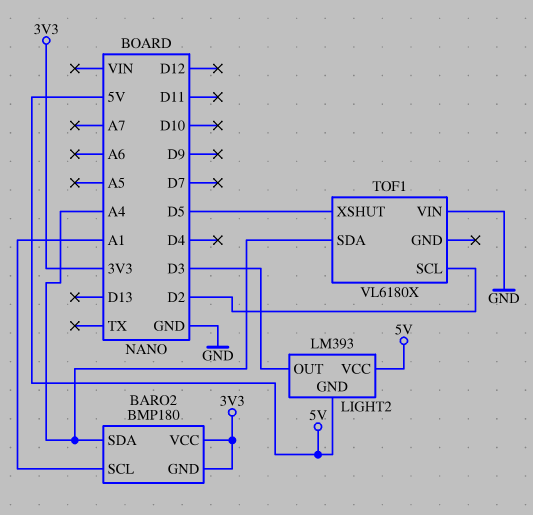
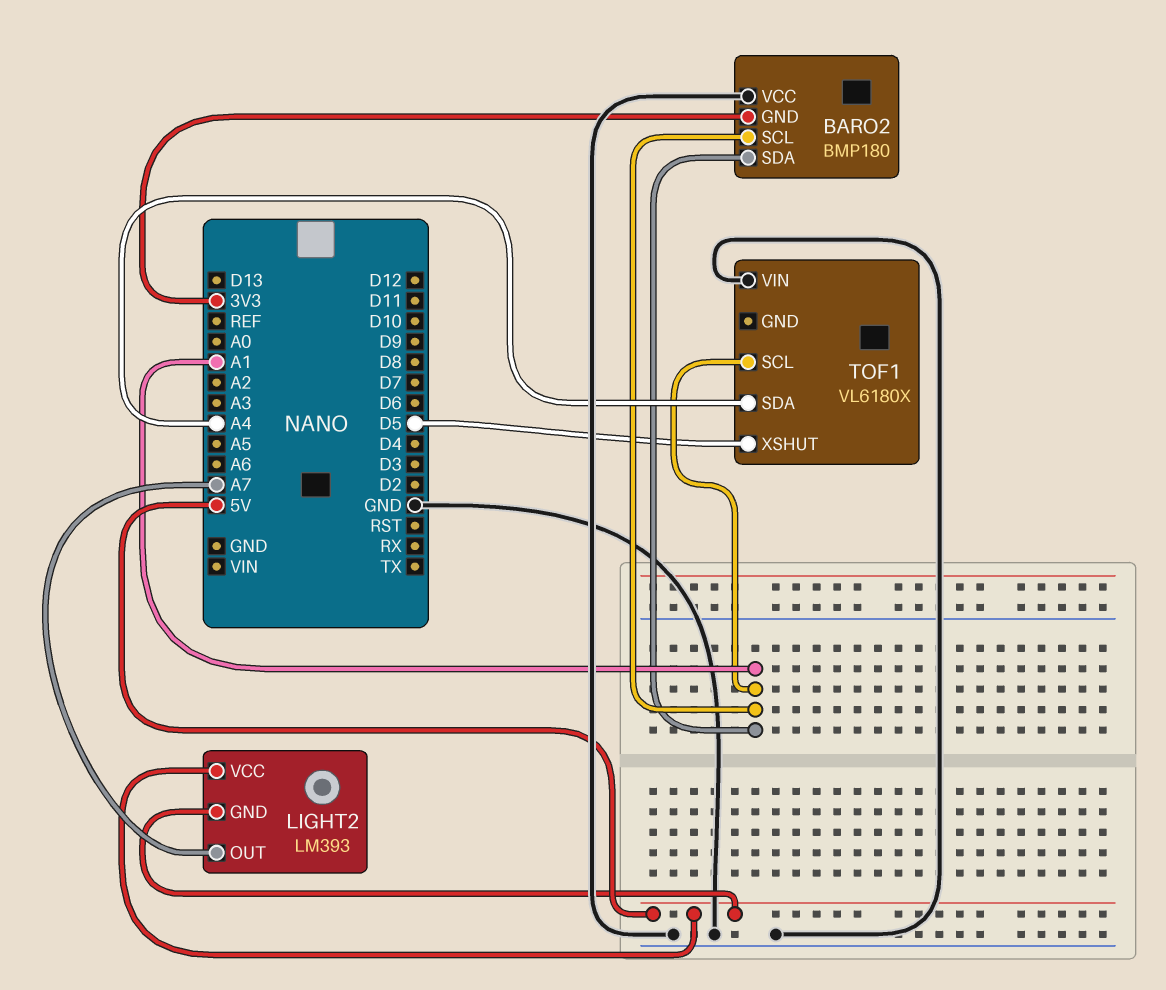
BARO2 pin SDA: A4 -> A1
BARO2 pin VCC: 3V3 -> GND
LIGHT2 pin OUT: D3 -> A7
TOF1 pin SCL: D2 -> A1

